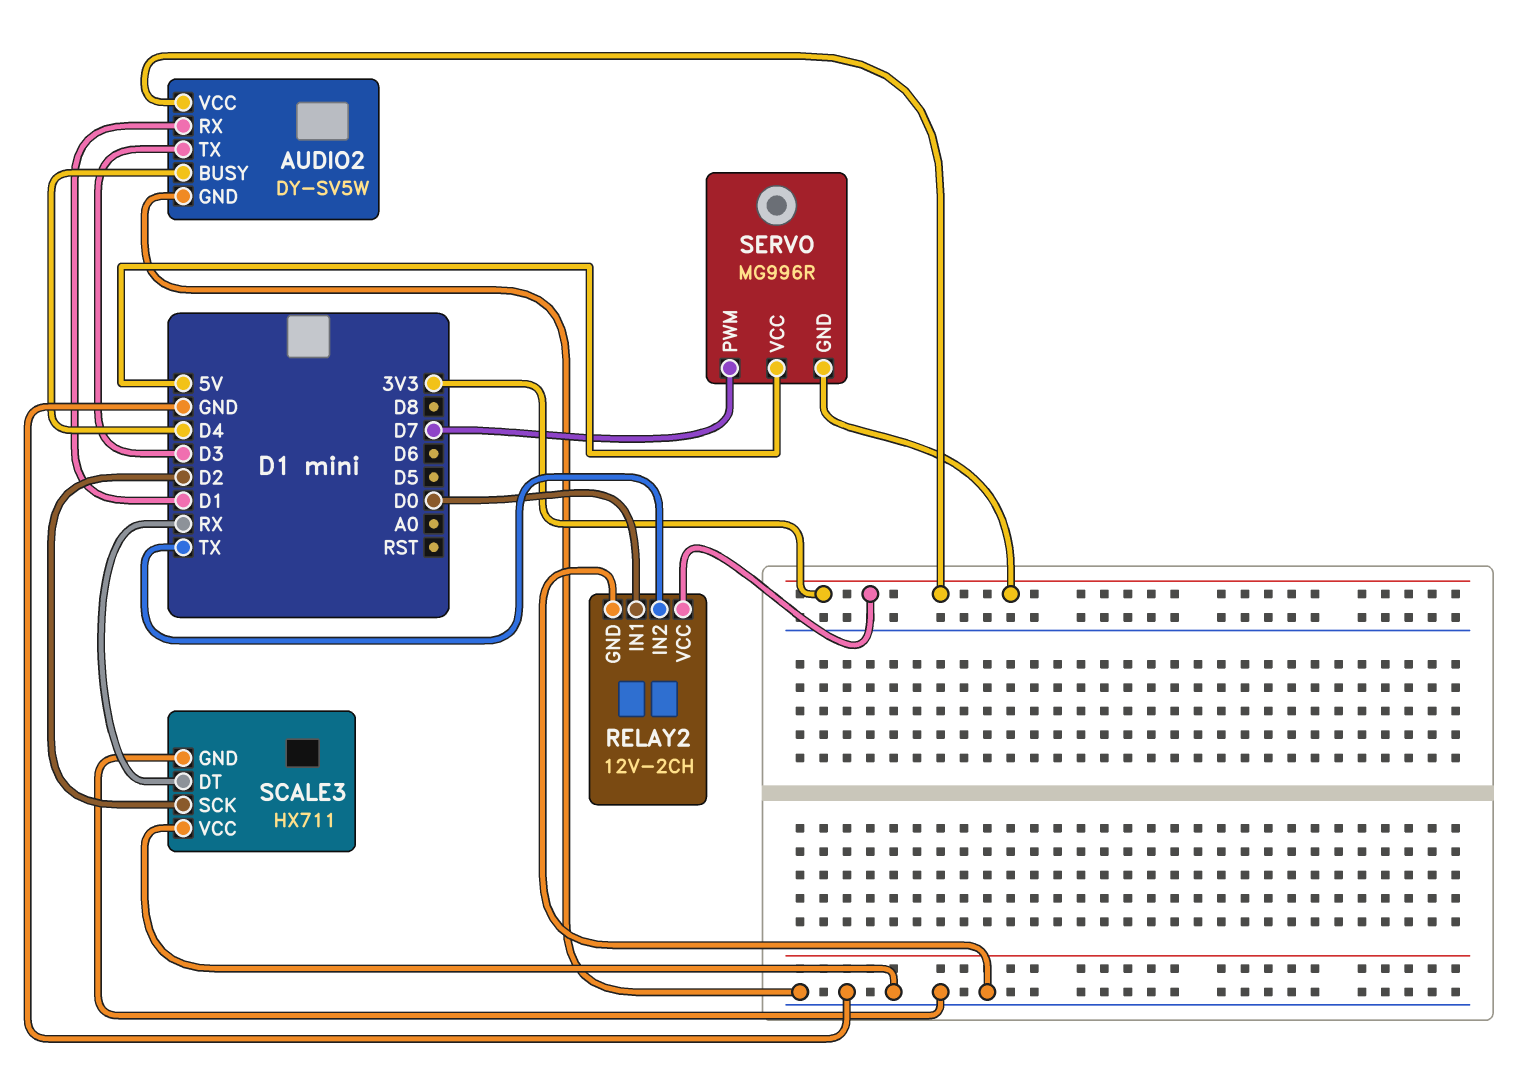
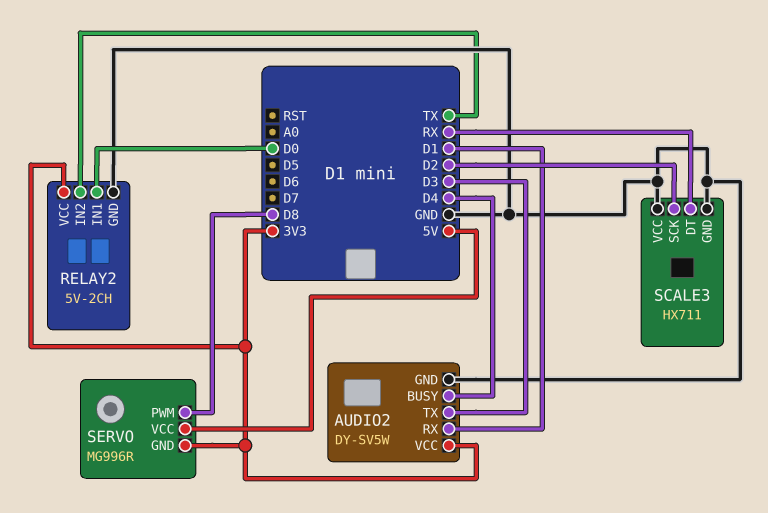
RELAY2: 12V-2CH -> 5V-2CH
SERVO pin PWM: D7 -> D8

